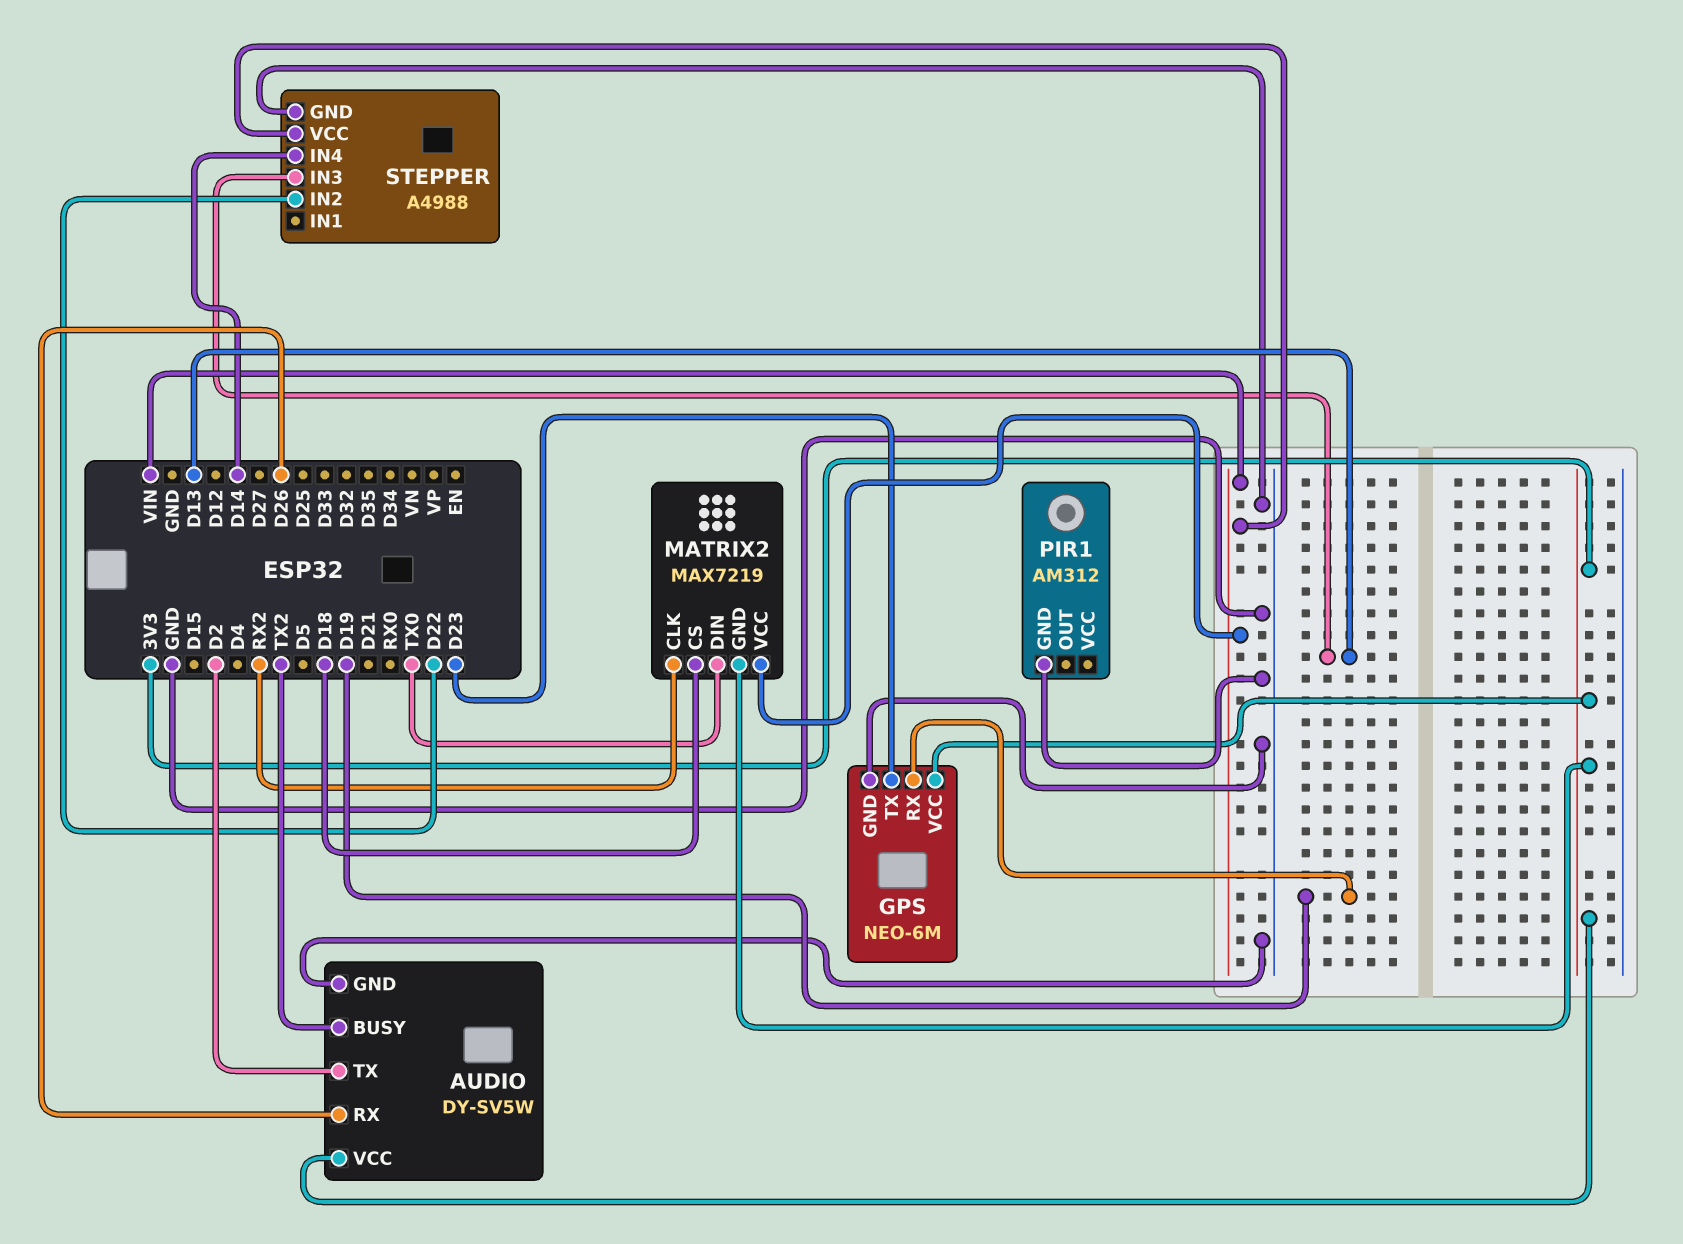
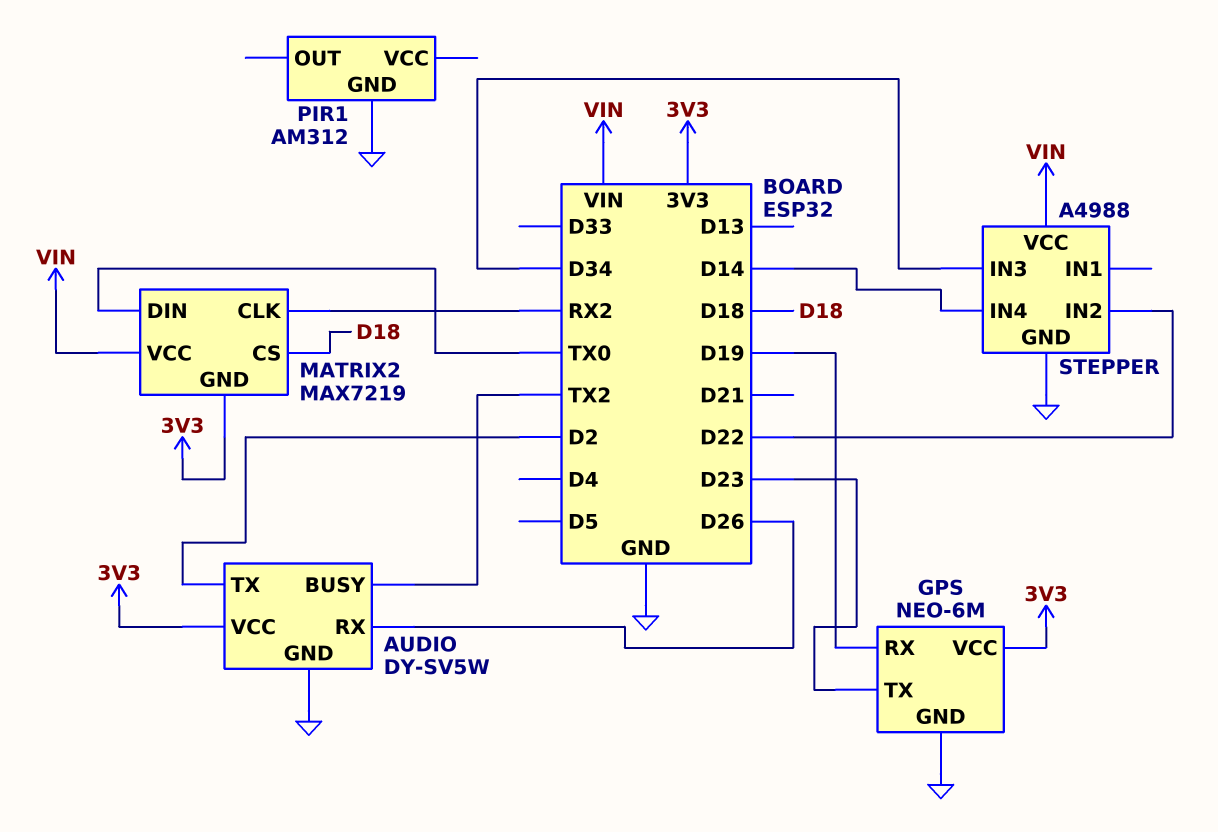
STEPPER pin IN3: D13 -> D34

